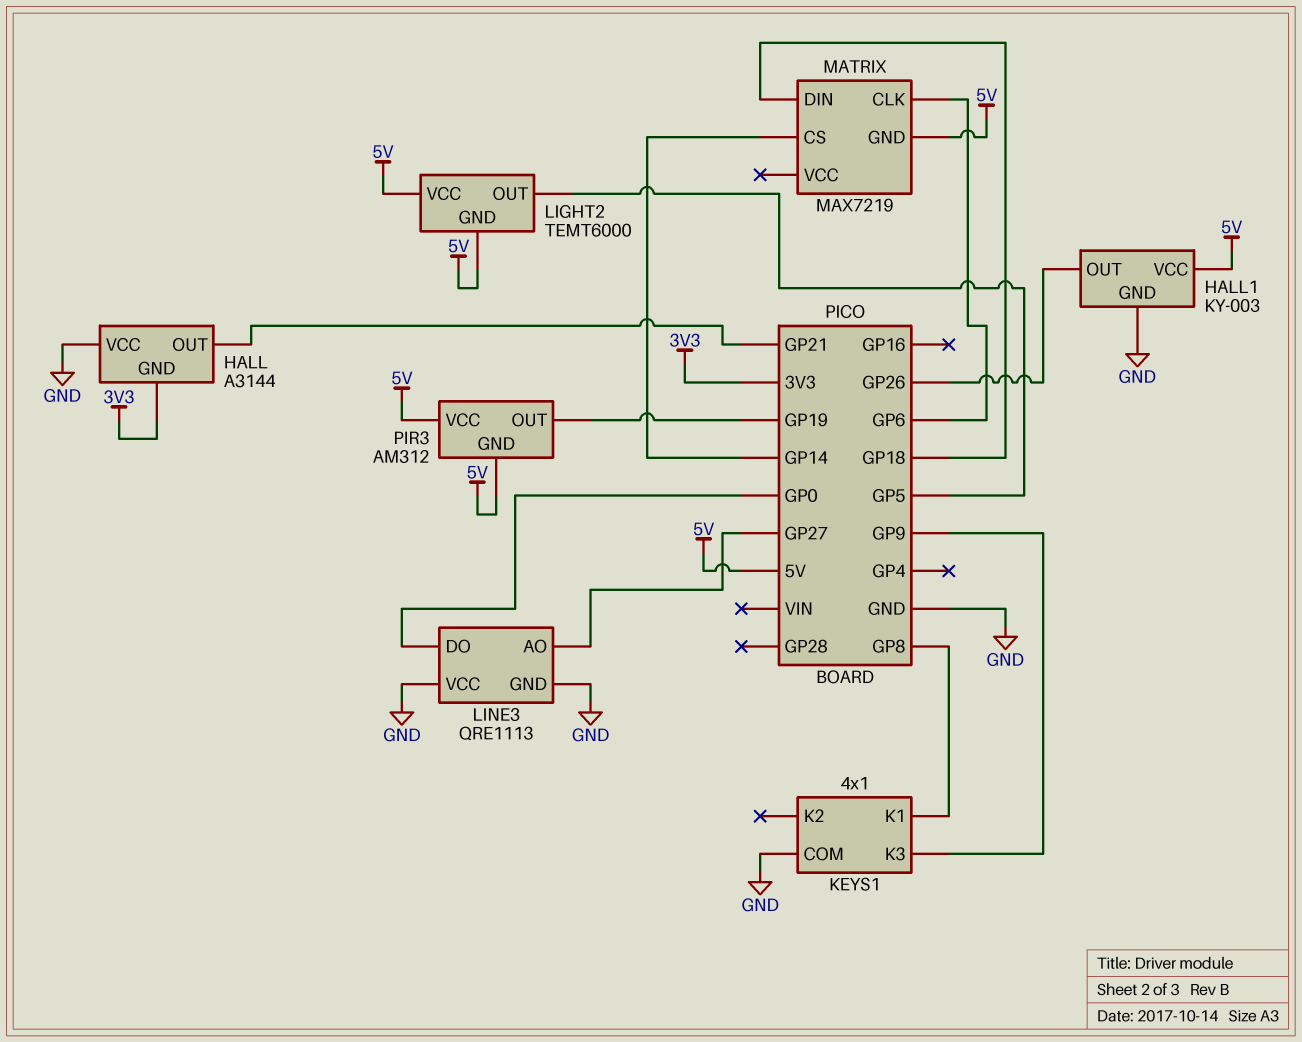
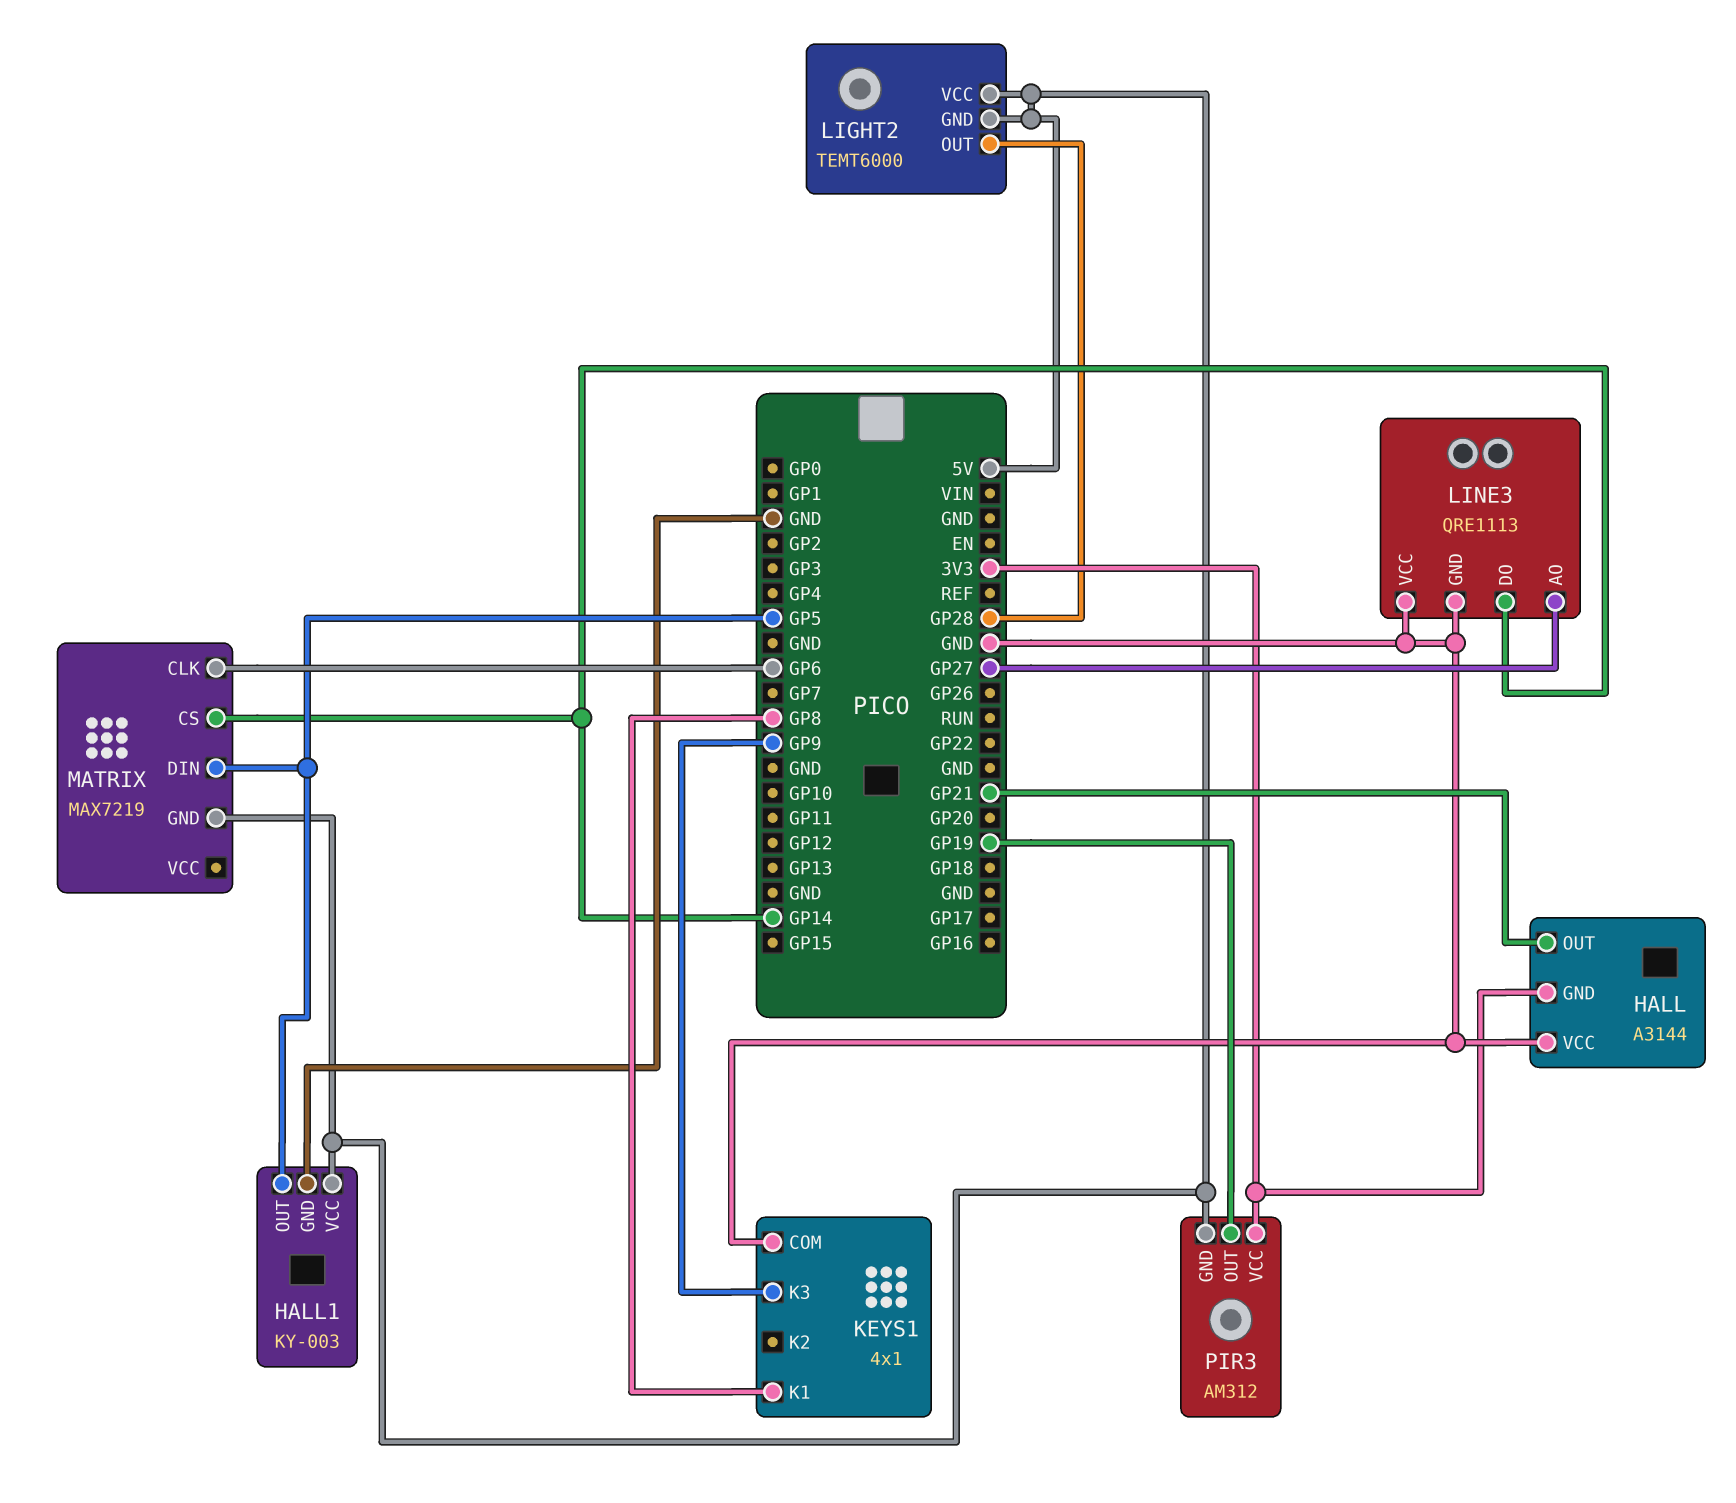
HALL1 pin OUT: GP26 -> GP5
LIGHT2 pin OUT: GP5 -> GP28
LINE3 pin DO: GP0 -> GP14
MATRIX pin DIN: GP18 -> GP5
PIR3 pin VCC: 5V -> 3V3

